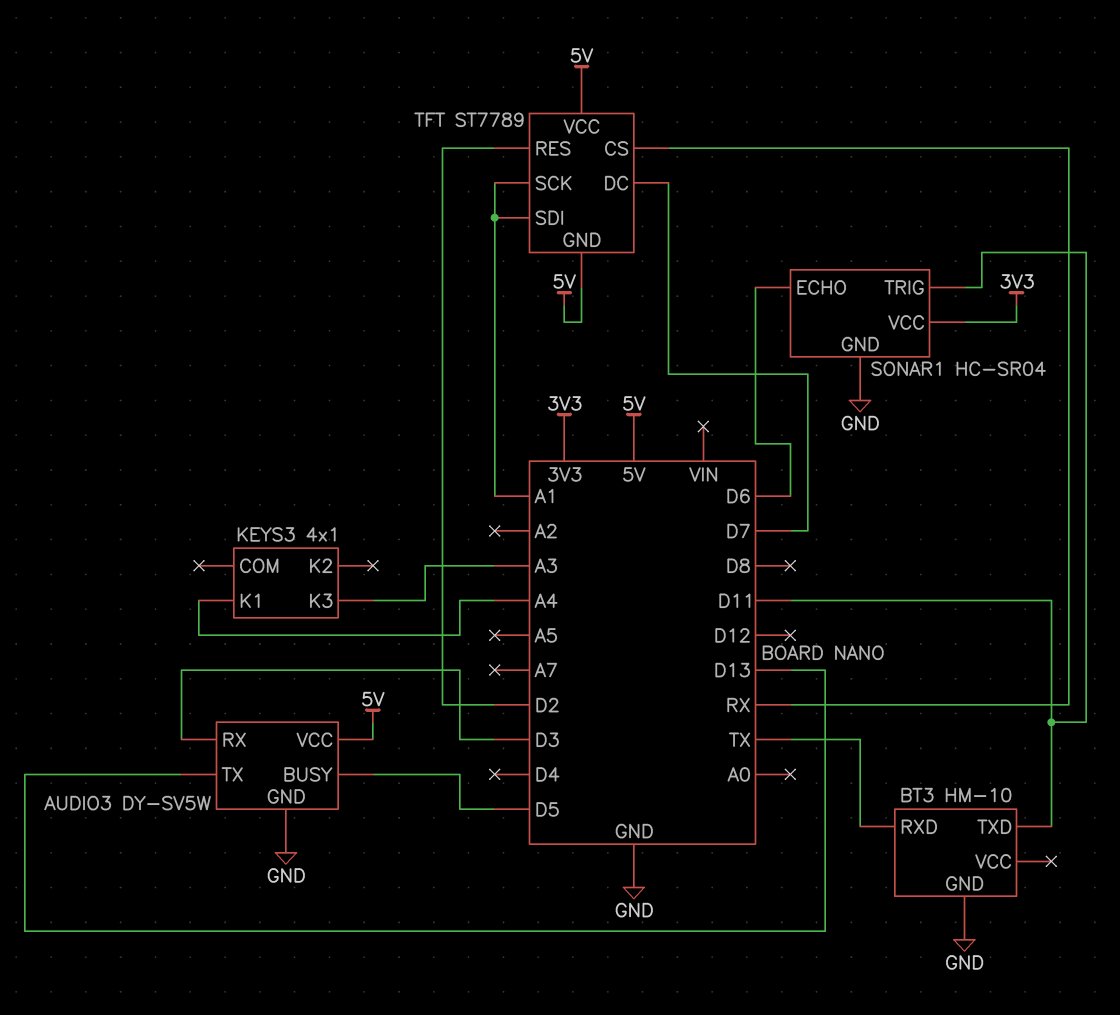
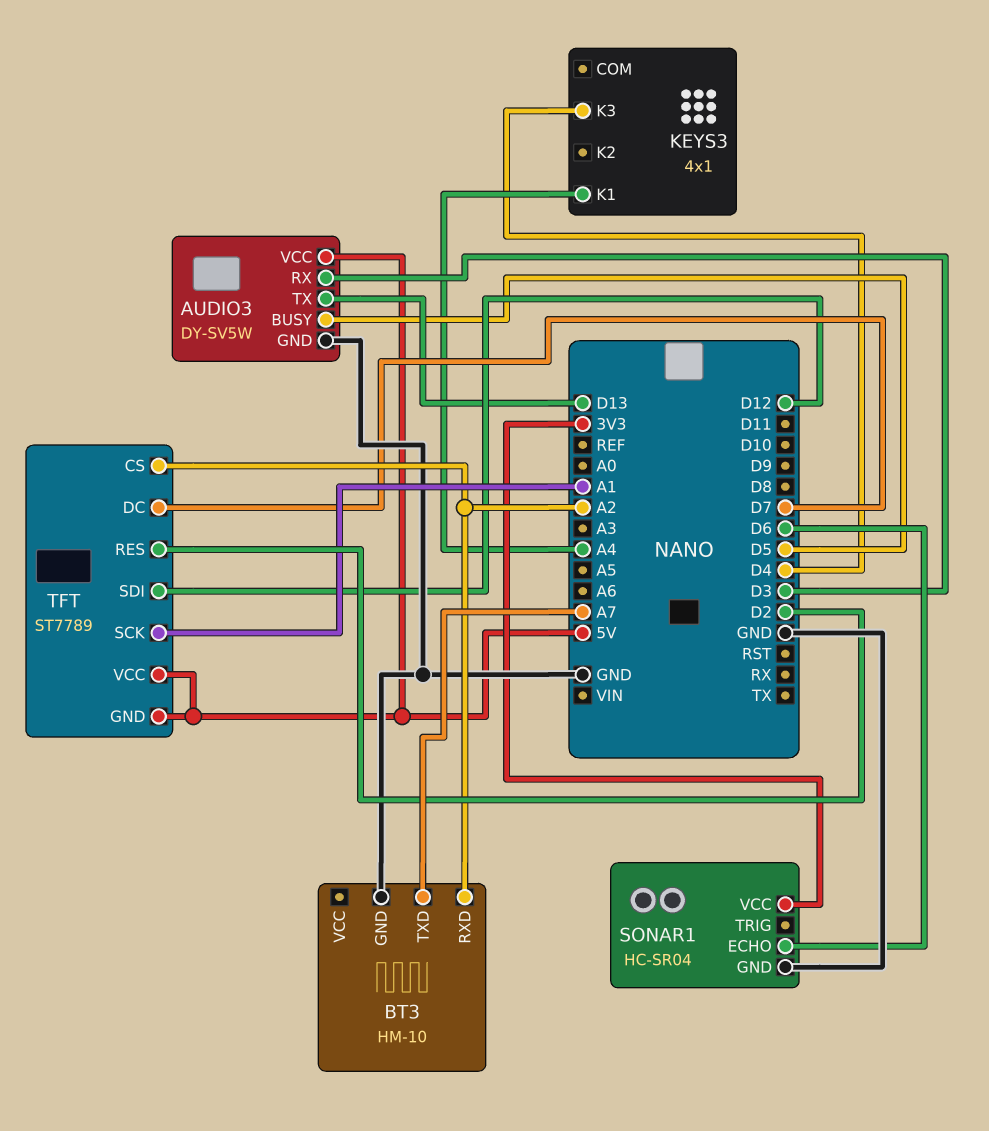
BT3 pin RXD: TX -> A2
BT3 pin TXD: D11 -> A7
KEYS3 pin K3: A3 -> D4
SONAR1 pin TRIG: D11 -> none
TFT pin CS: RX -> A2
TFT pin SDI: A1 -> D12

